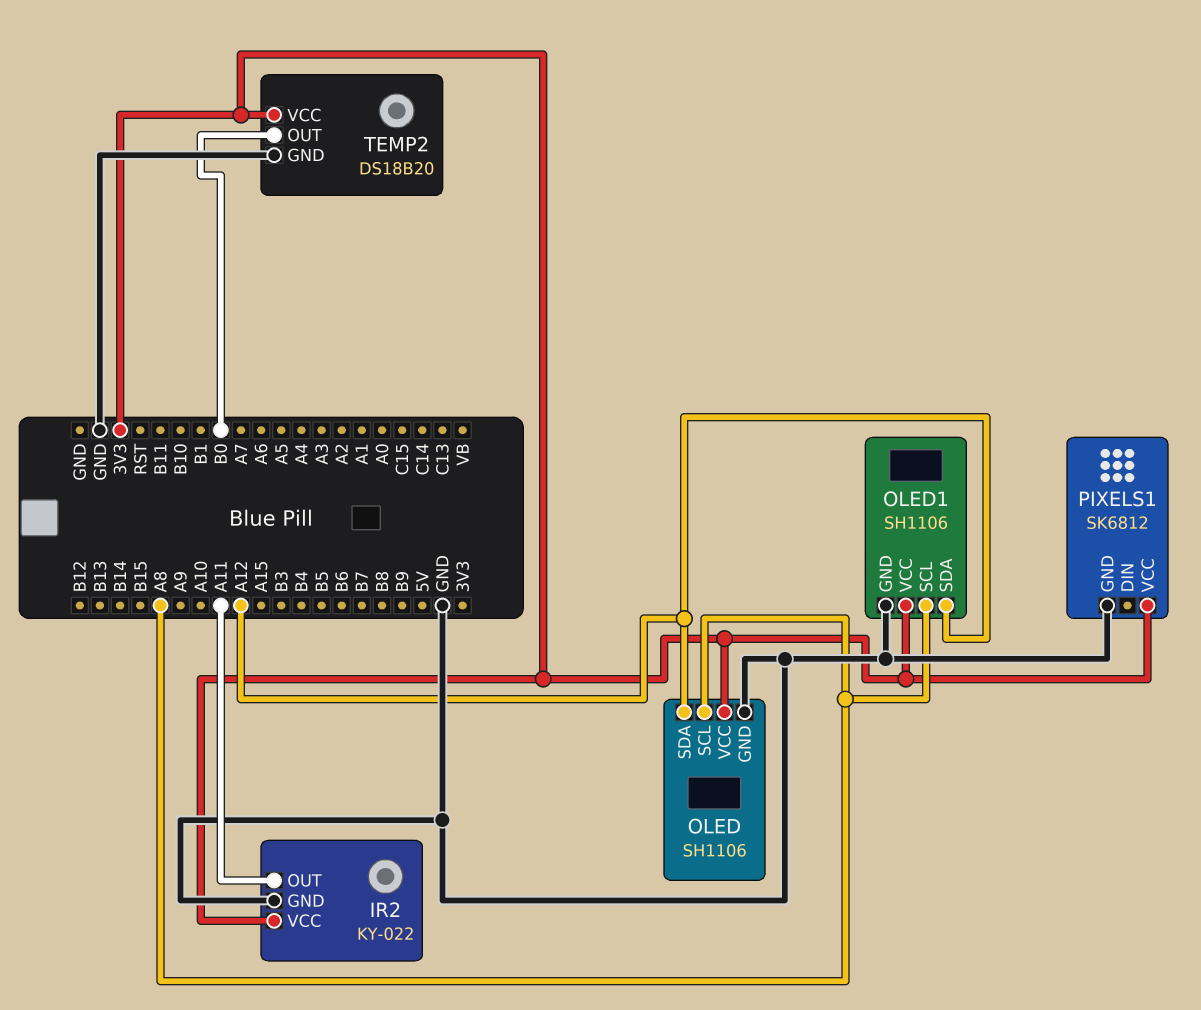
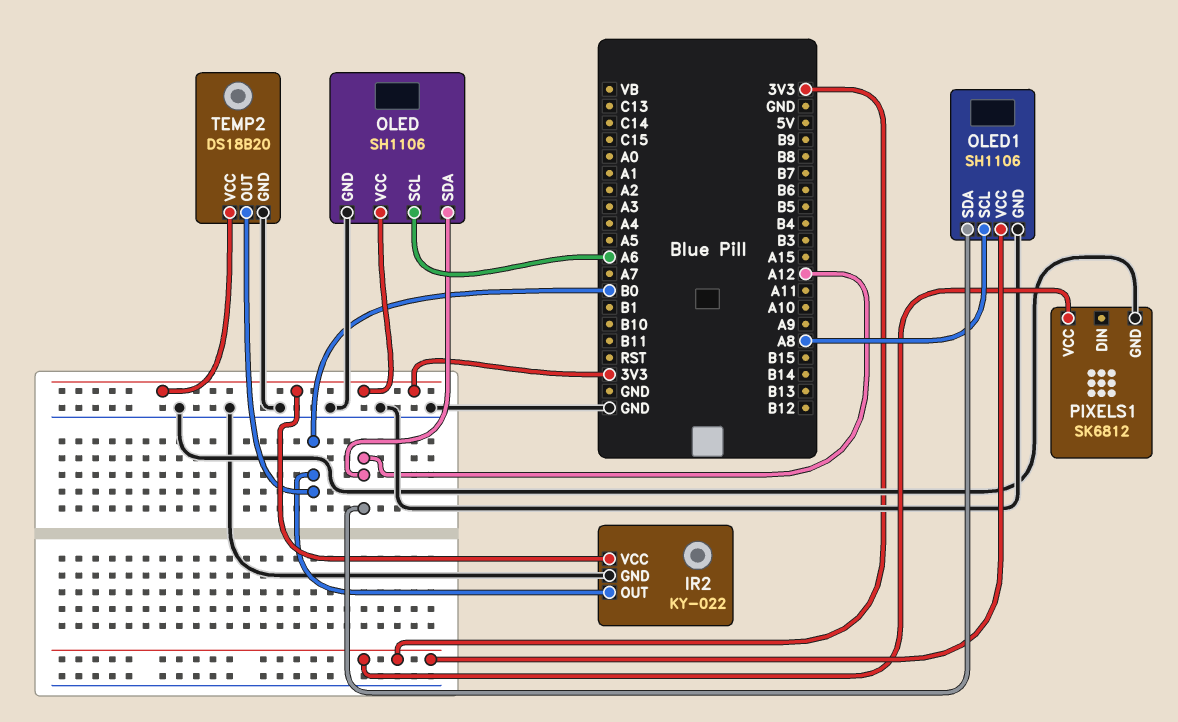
IR2 pin OUT: A11 -> B0
OLED pin SCL: A8 -> A6

